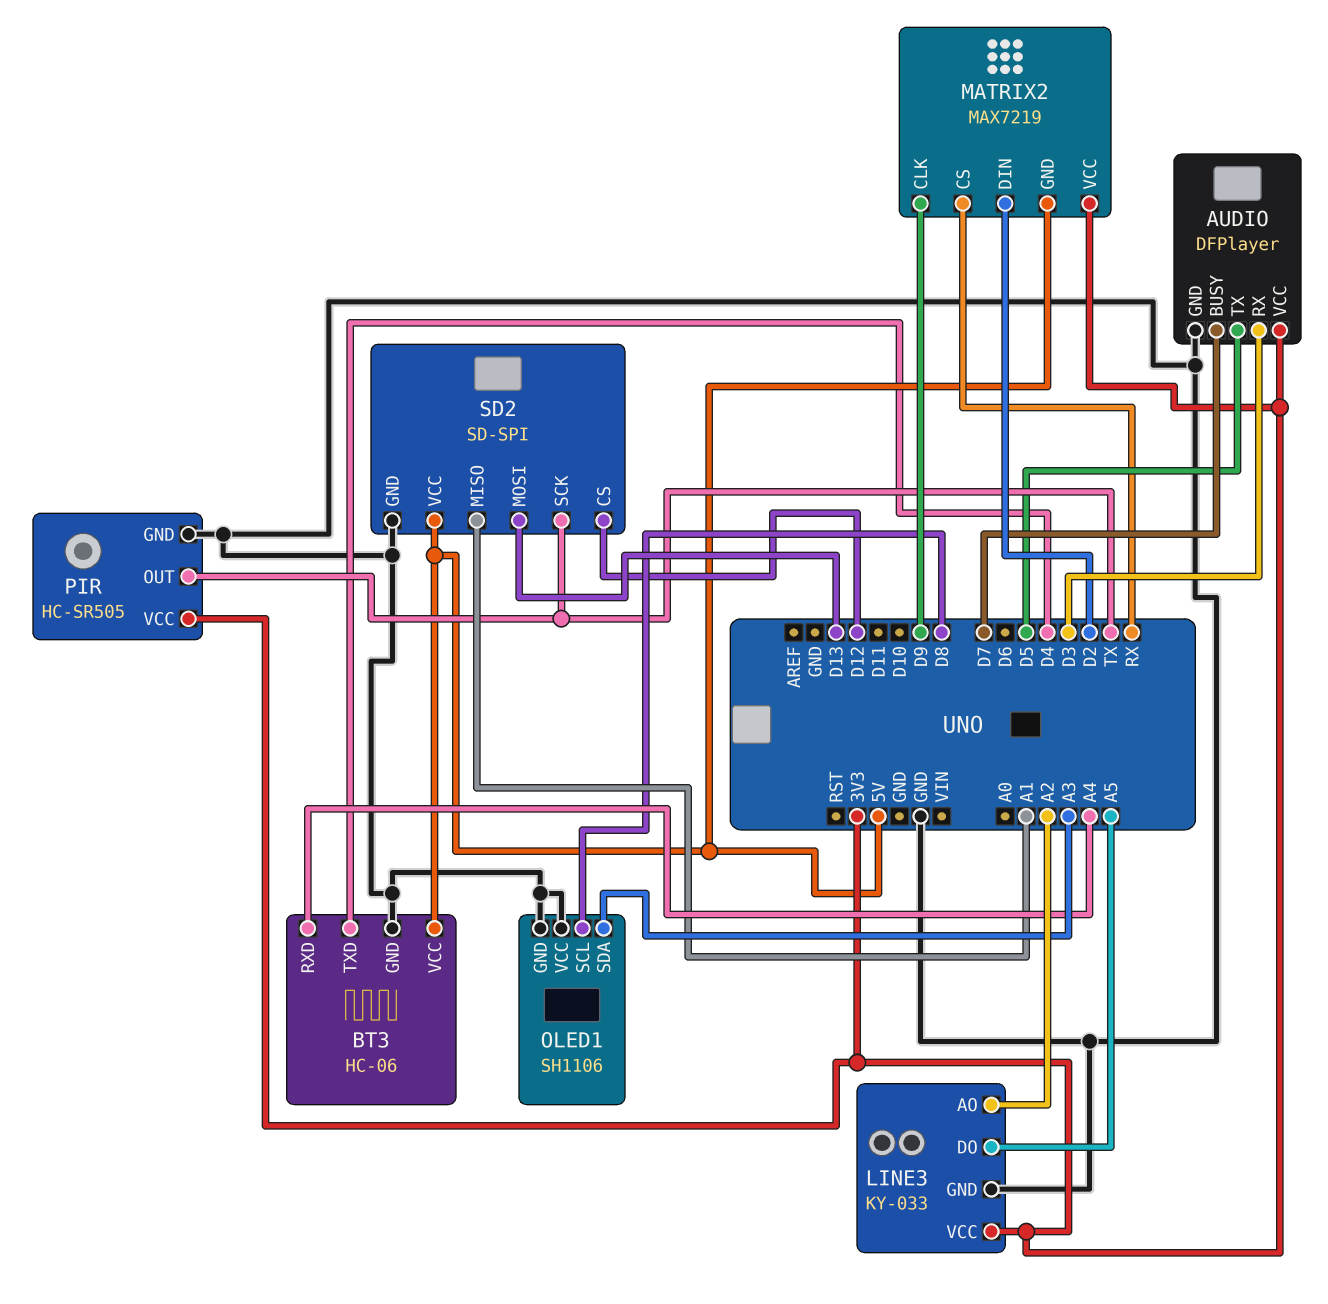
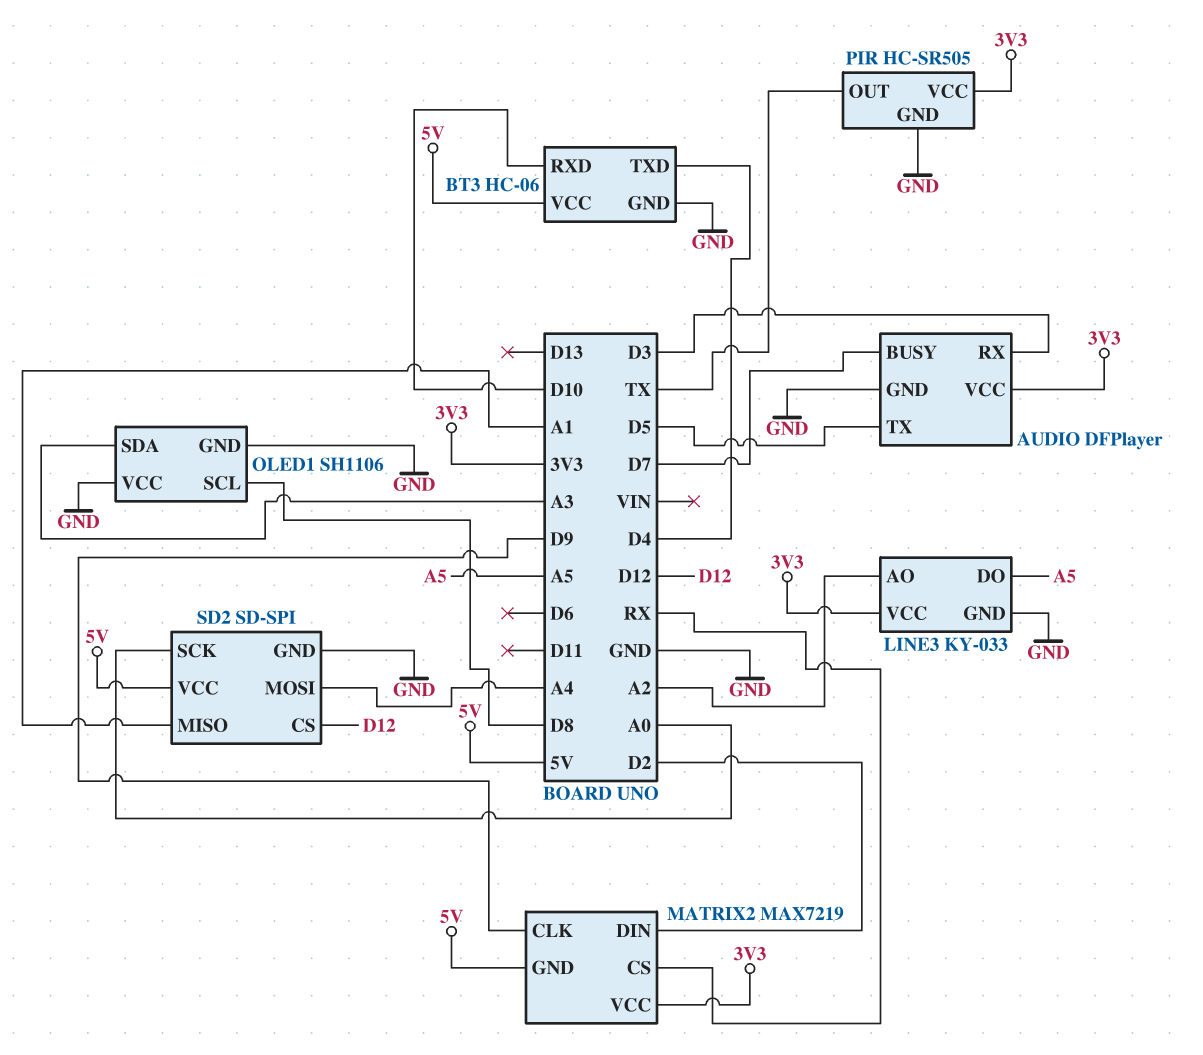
BT3 pin RXD: A4 -> D10
SD2 pin MOSI: D13 -> A4
SD2 pin SCK: TX -> A0

